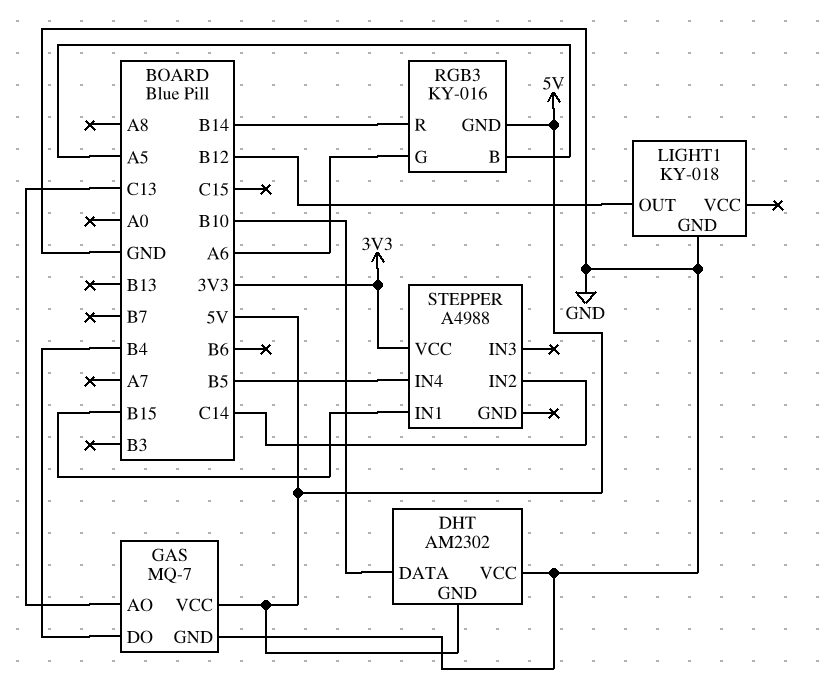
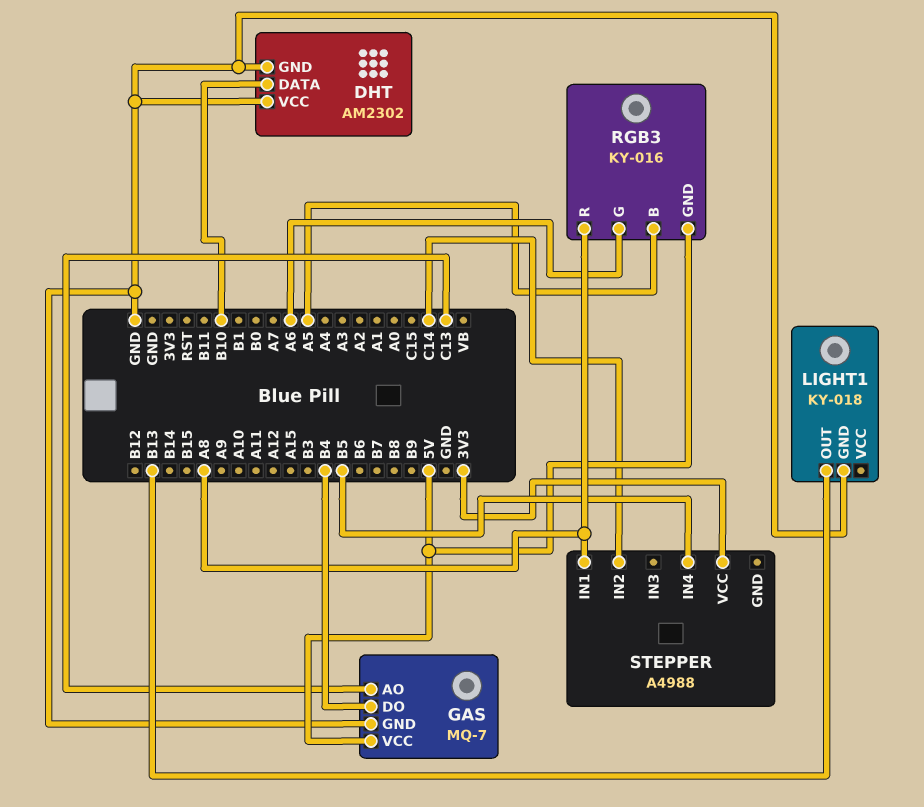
DHT pin GND: 5V -> GND
LIGHT1 pin OUT: B12 -> B13
RGB3 pin R: B14 -> A8
STEPPER pin IN1: B15 -> A8

